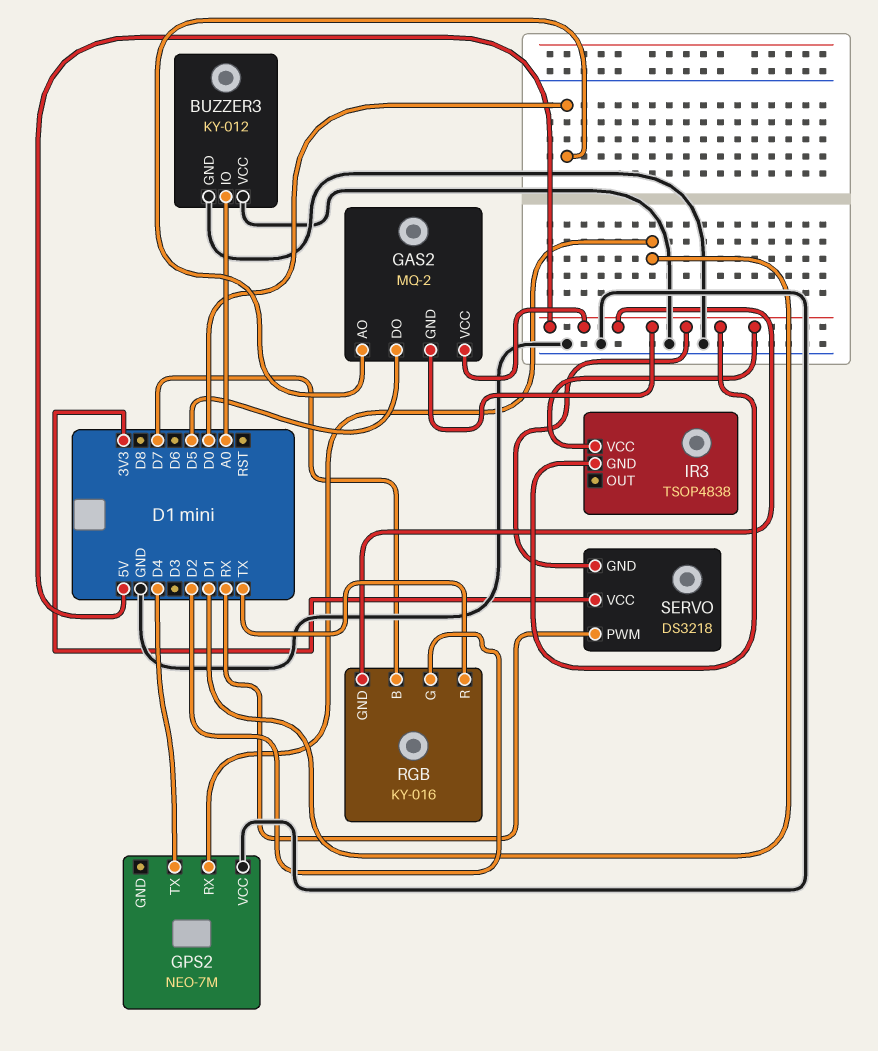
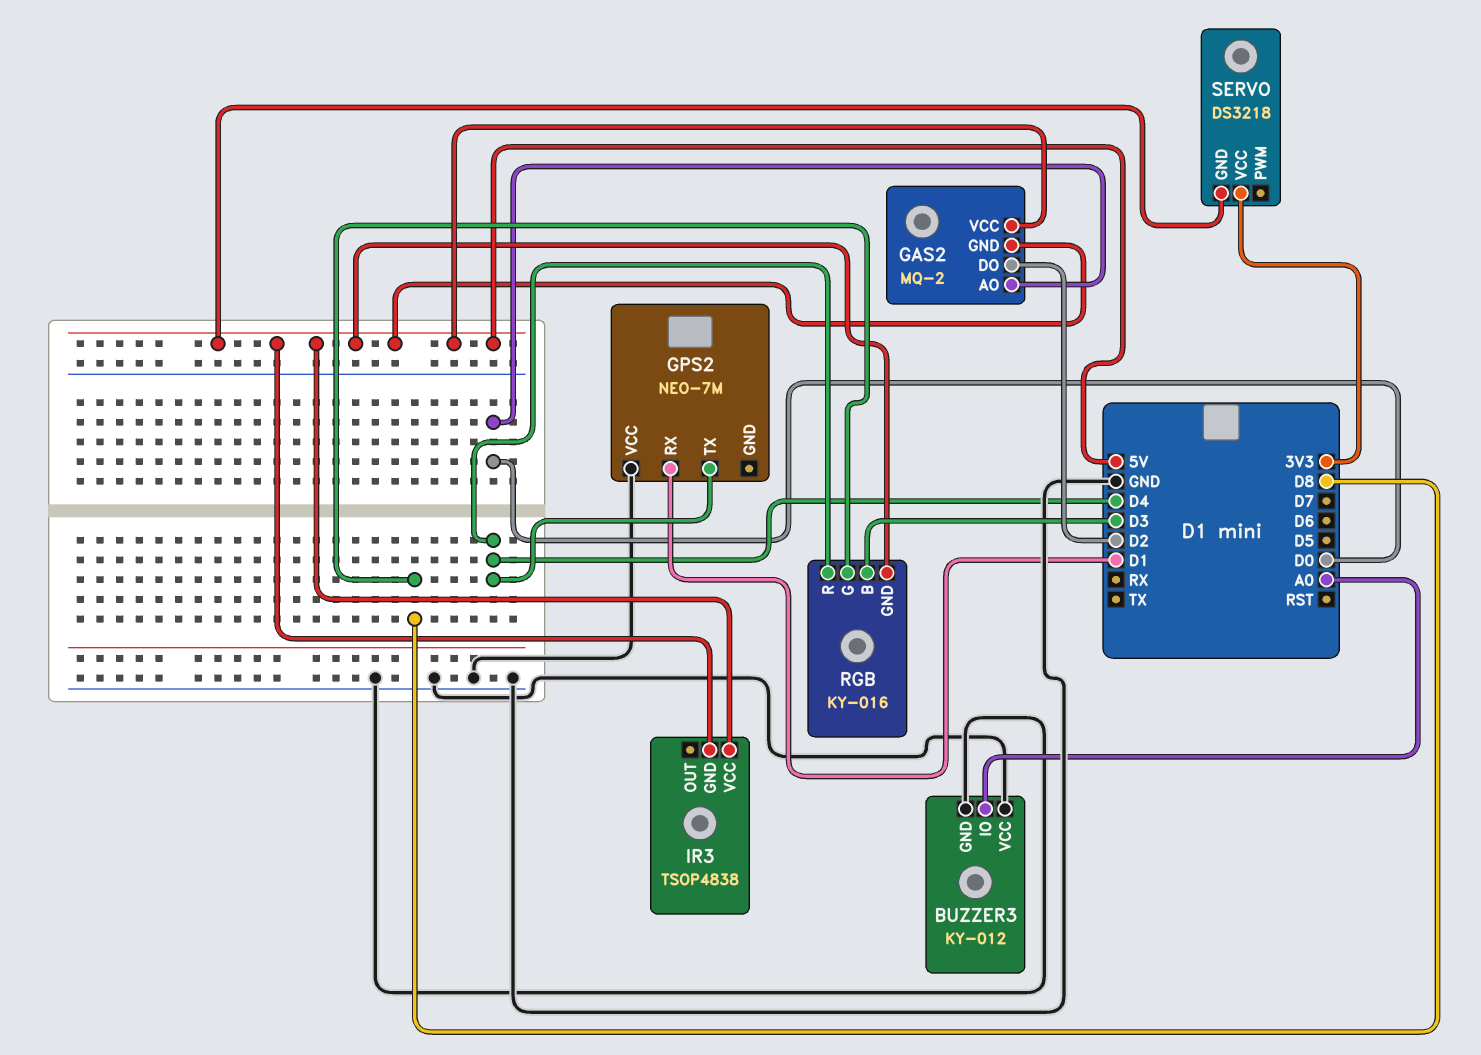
GAS2 pin DO: D5 -> D2
RGB pin B: D7 -> D3
RGB pin G: D2 -> D8
RGB pin R: TX -> D4
SERVO pin PWM: RX -> none

